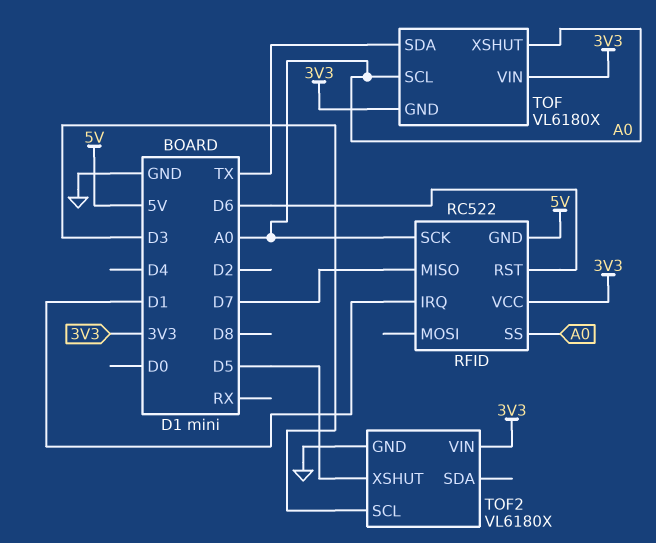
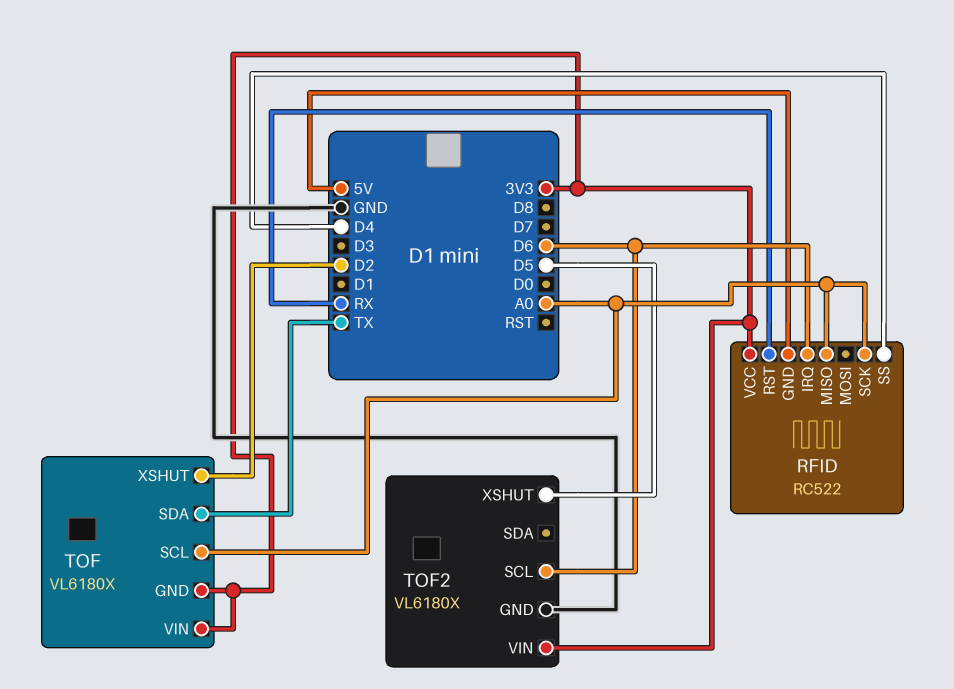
RFID pin IRQ: D1 -> D6
RFID pin MISO: D7 -> A0
RFID pin RST: D6 -> RX
RFID pin SS: A0 -> D4
TOF pin XSHUT: A0 -> D2
TOF2 pin SCL: D3 -> D6

